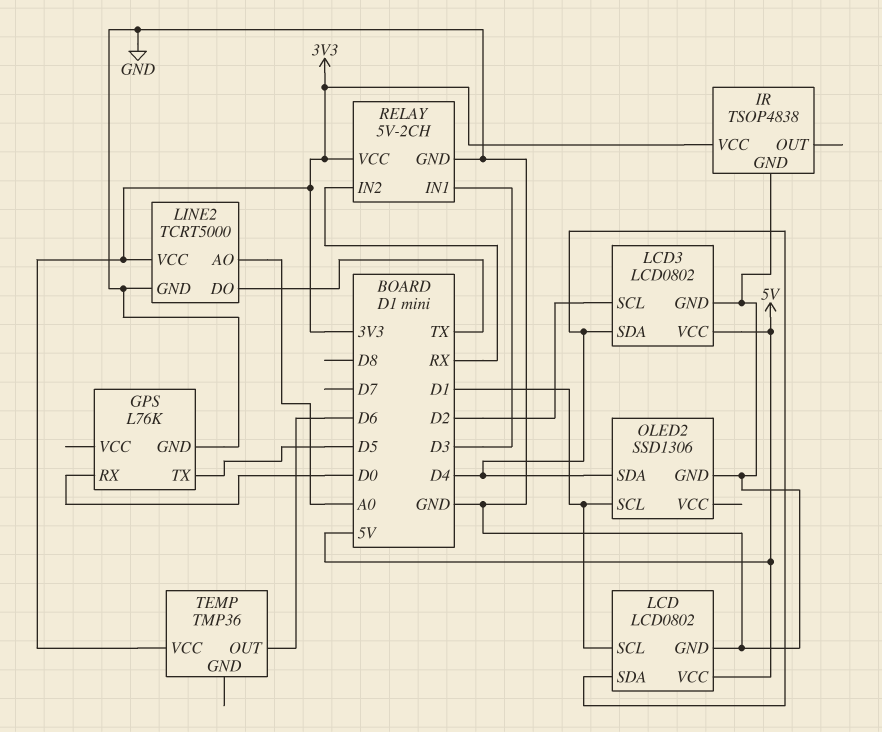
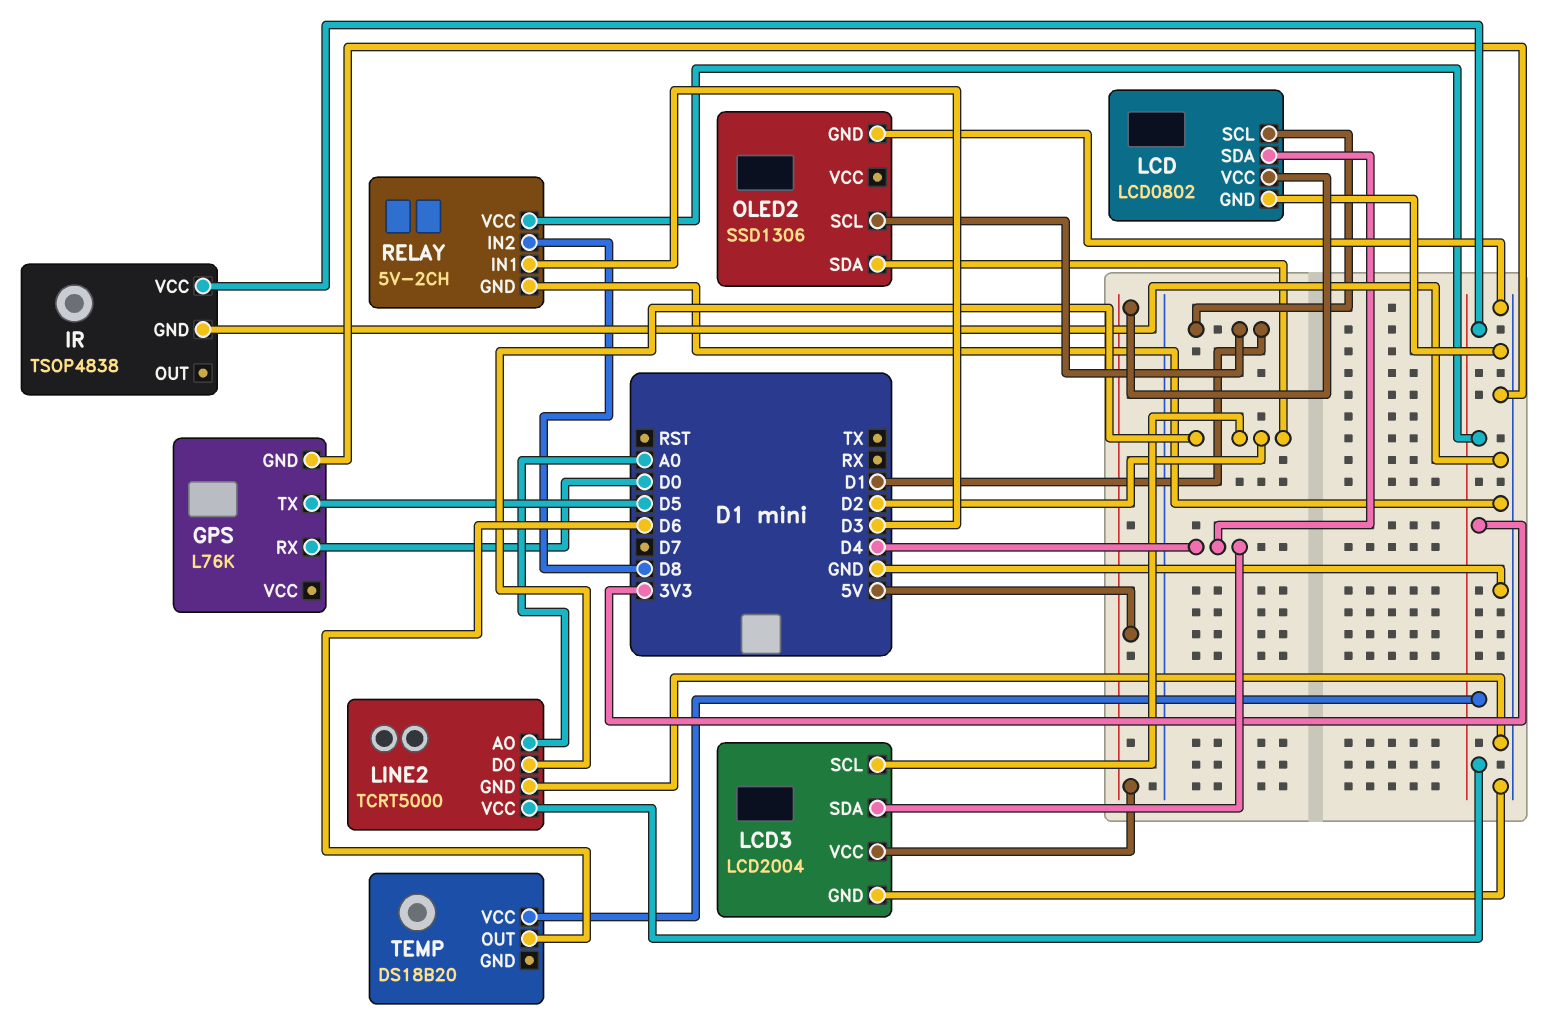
LCD3: LCD0802 -> LCD2004
LINE2 pin DO: TX -> D2
OLED2 pin SDA: D4 -> D2
RELAY pin IN2: RX -> D8
TEMP: TMP36 -> DS18B20

